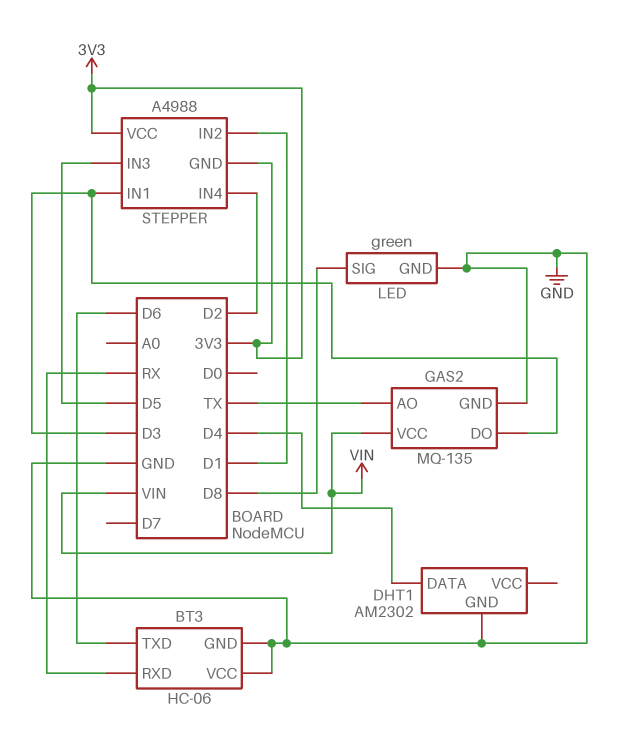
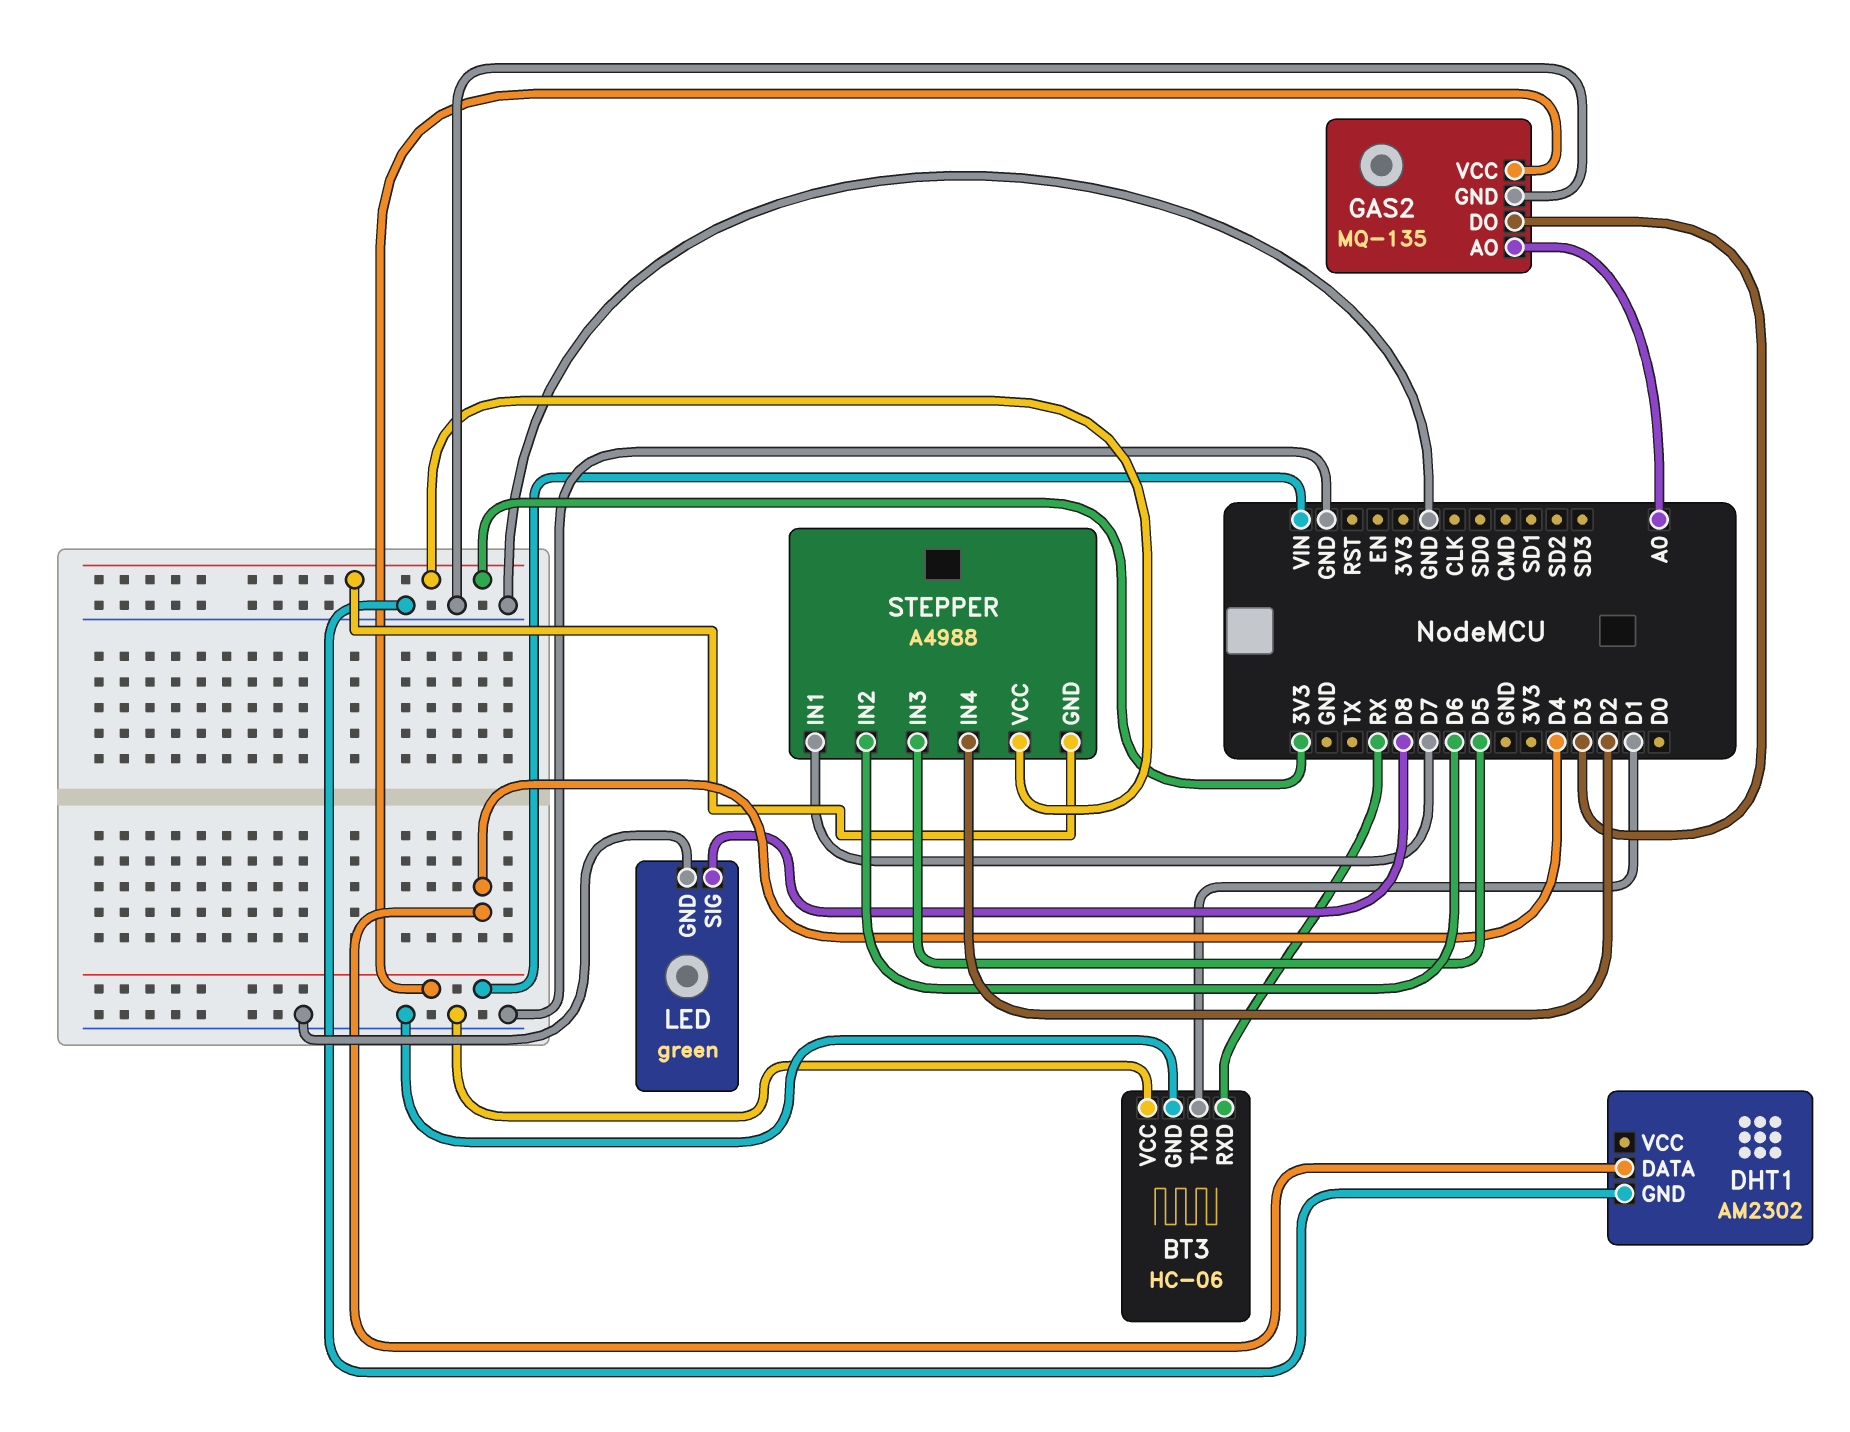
BT3 pin TXD: D6 -> D1
GAS2 pin AO: TX -> A0
STEPPER pin IN1: D3 -> D7
STEPPER pin IN2: D1 -> D6

